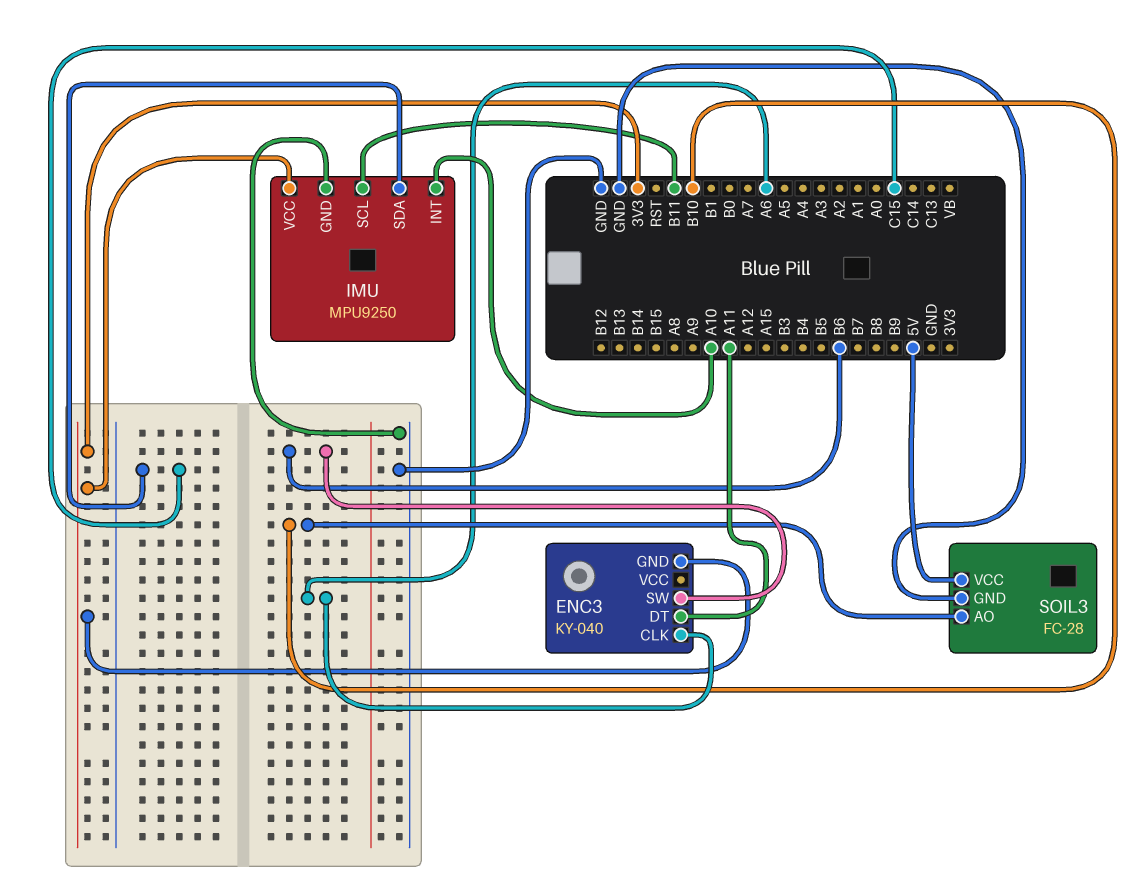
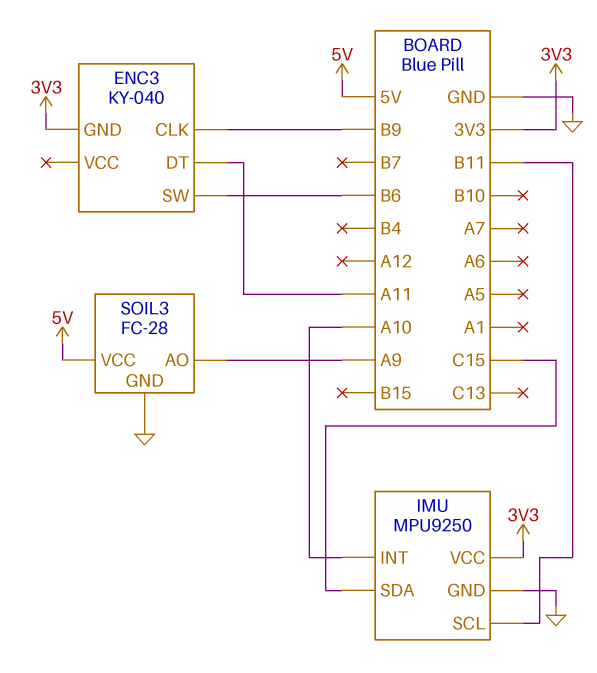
ENC3 pin CLK: A6 -> B9
SOIL3 pin AO: B10 -> A9

